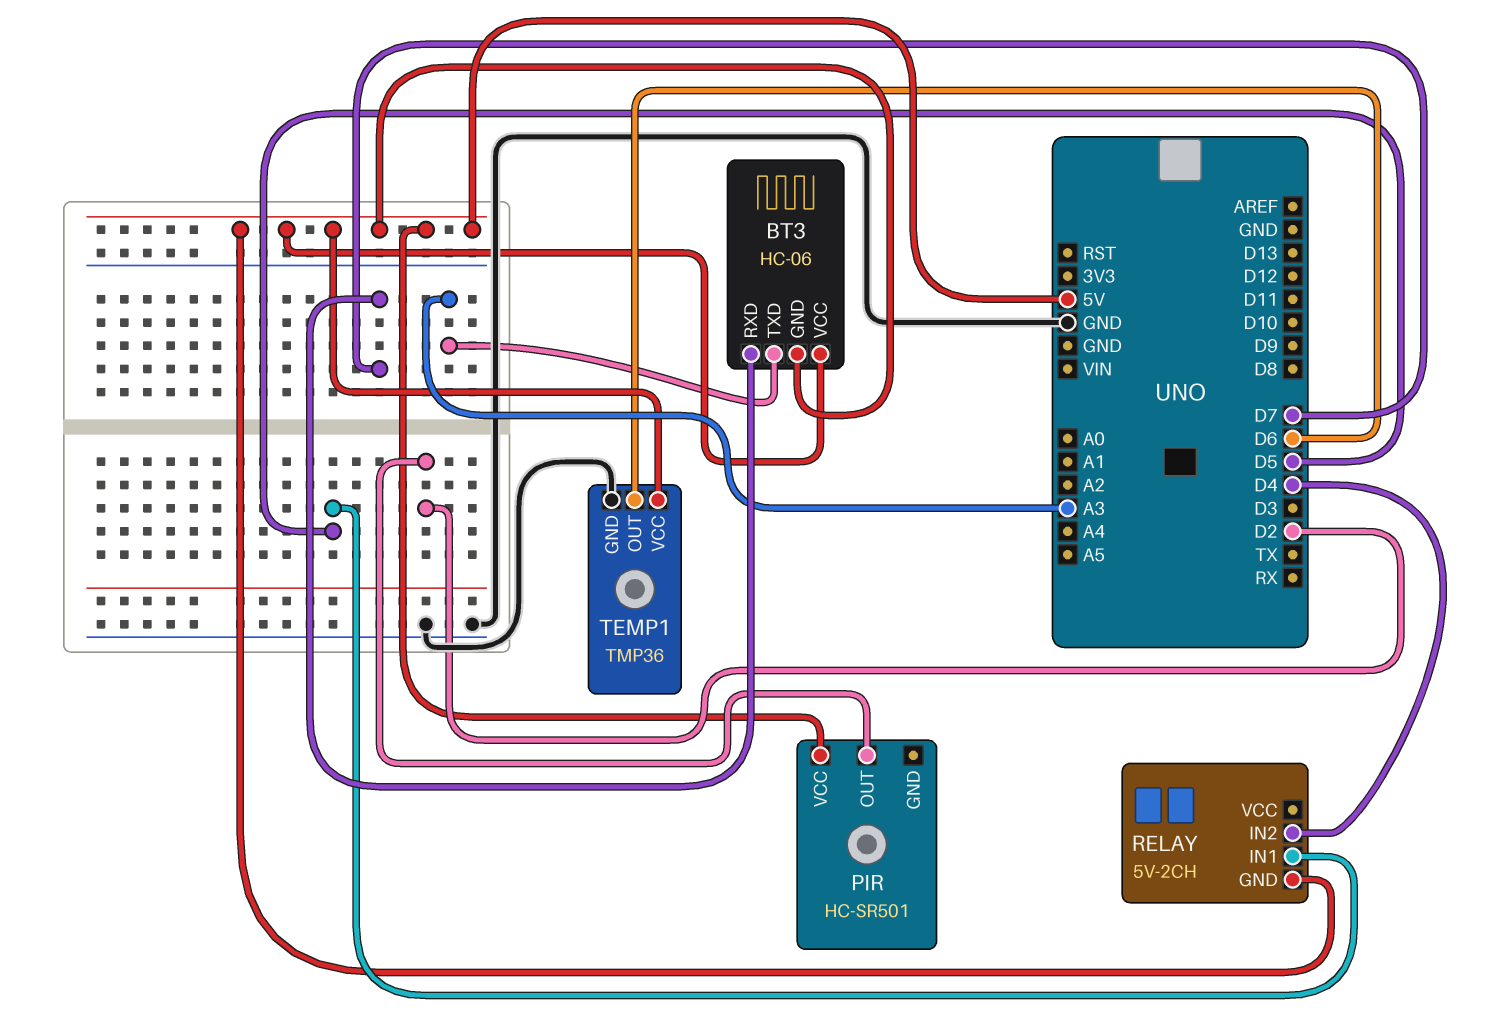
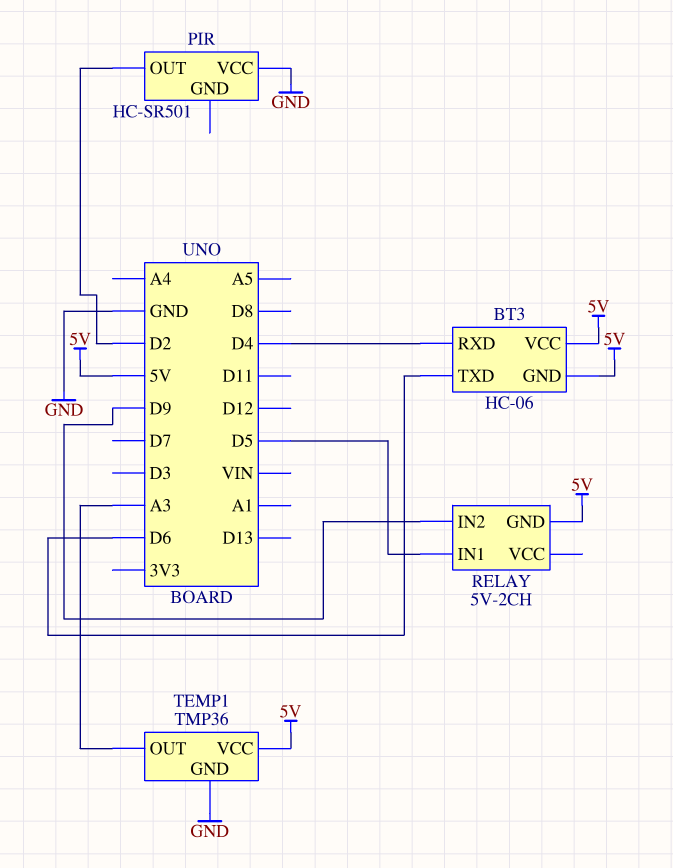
BT3 pin RXD: D7 -> D4
BT3 pin TXD: A3 -> D6
PIR pin VCC: 5V -> GND
RELAY pin IN2: D4 -> D9
TEMP1 pin OUT: D6 -> A3

